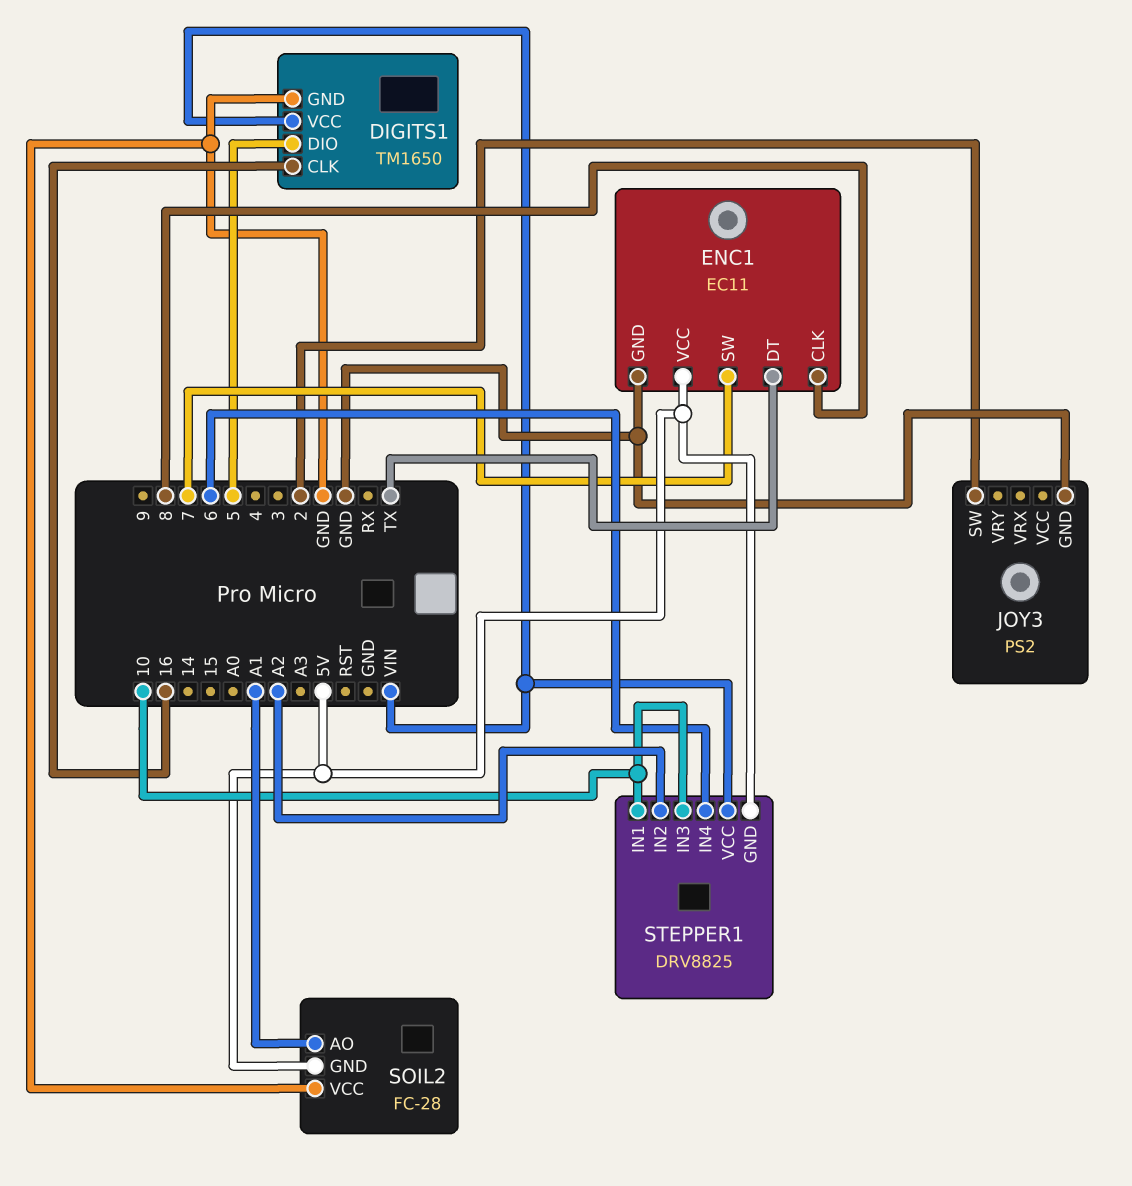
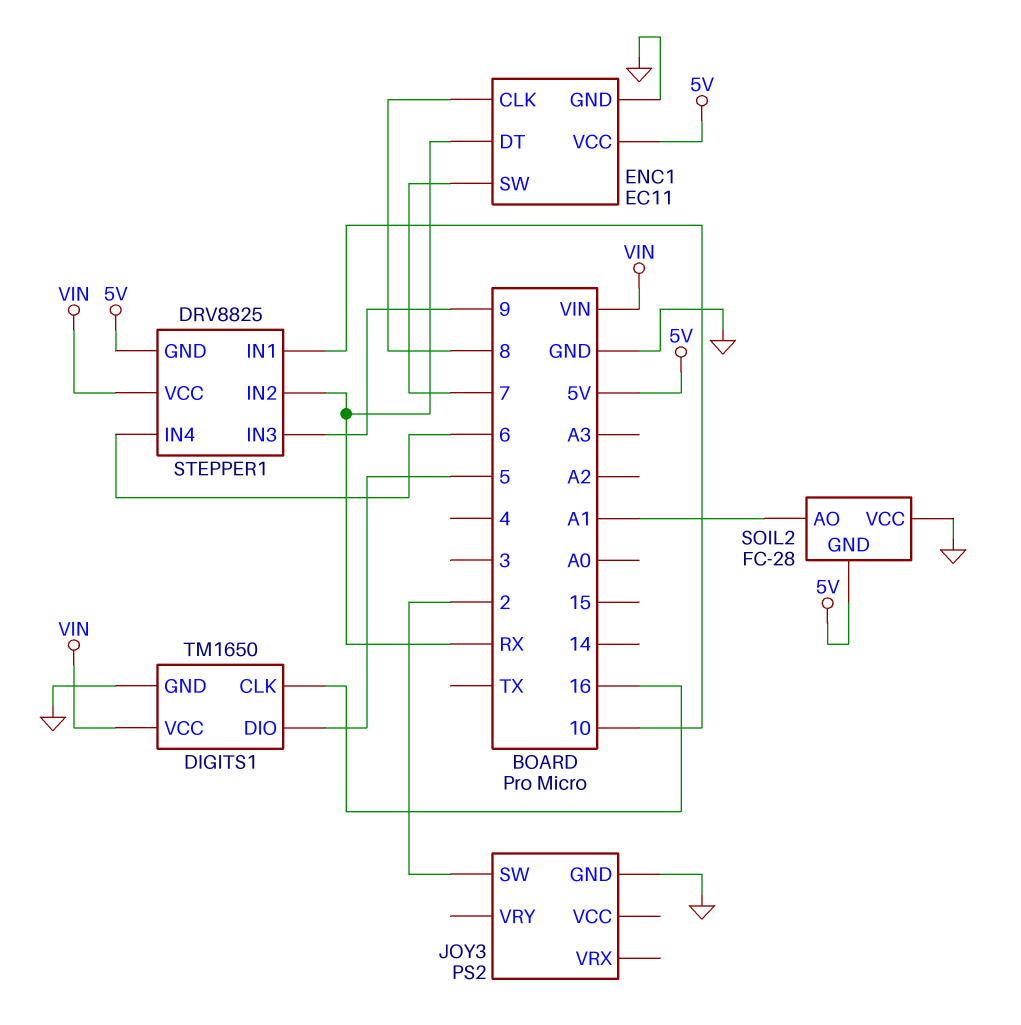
ENC1 pin DT: TX -> RX
STEPPER1 pin IN2: A2 -> RX
STEPPER1 pin IN3: 10 -> 9

